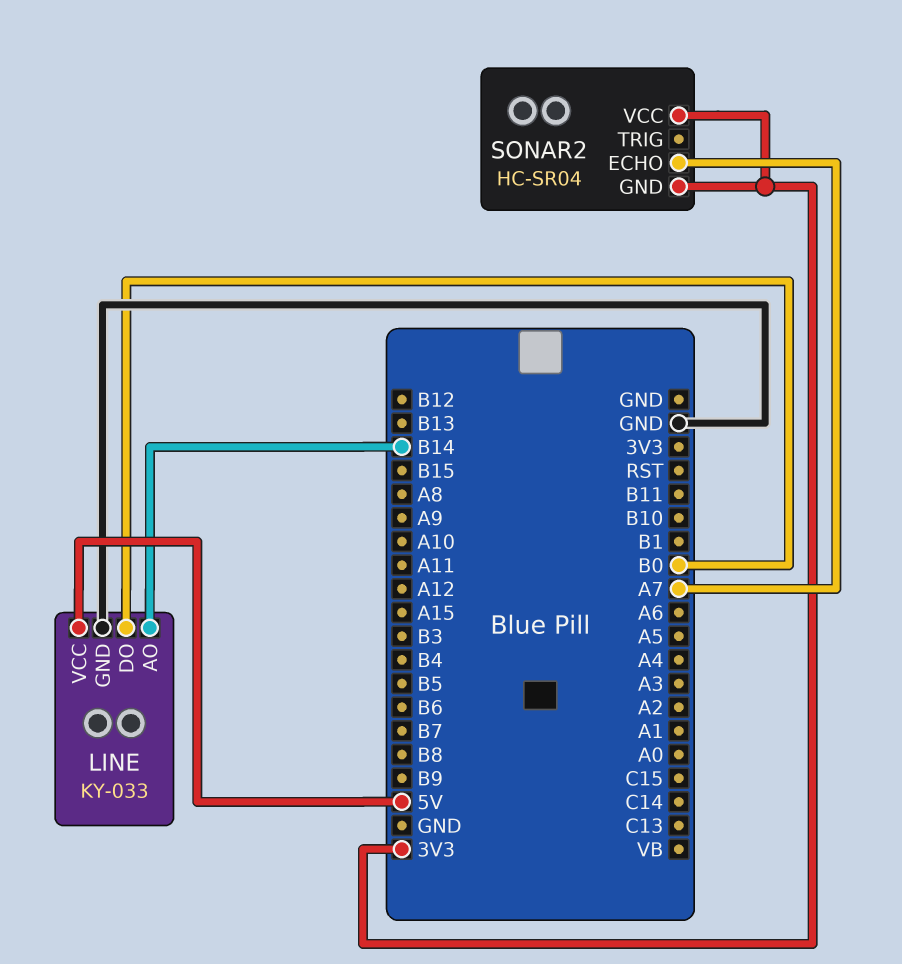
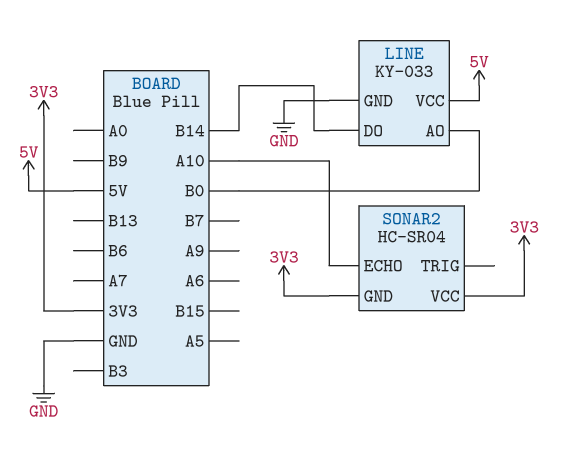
LINE pin AO: B14 -> B0
LINE pin DO: B0 -> B14
SONAR2 pin ECHO: A7 -> A10

